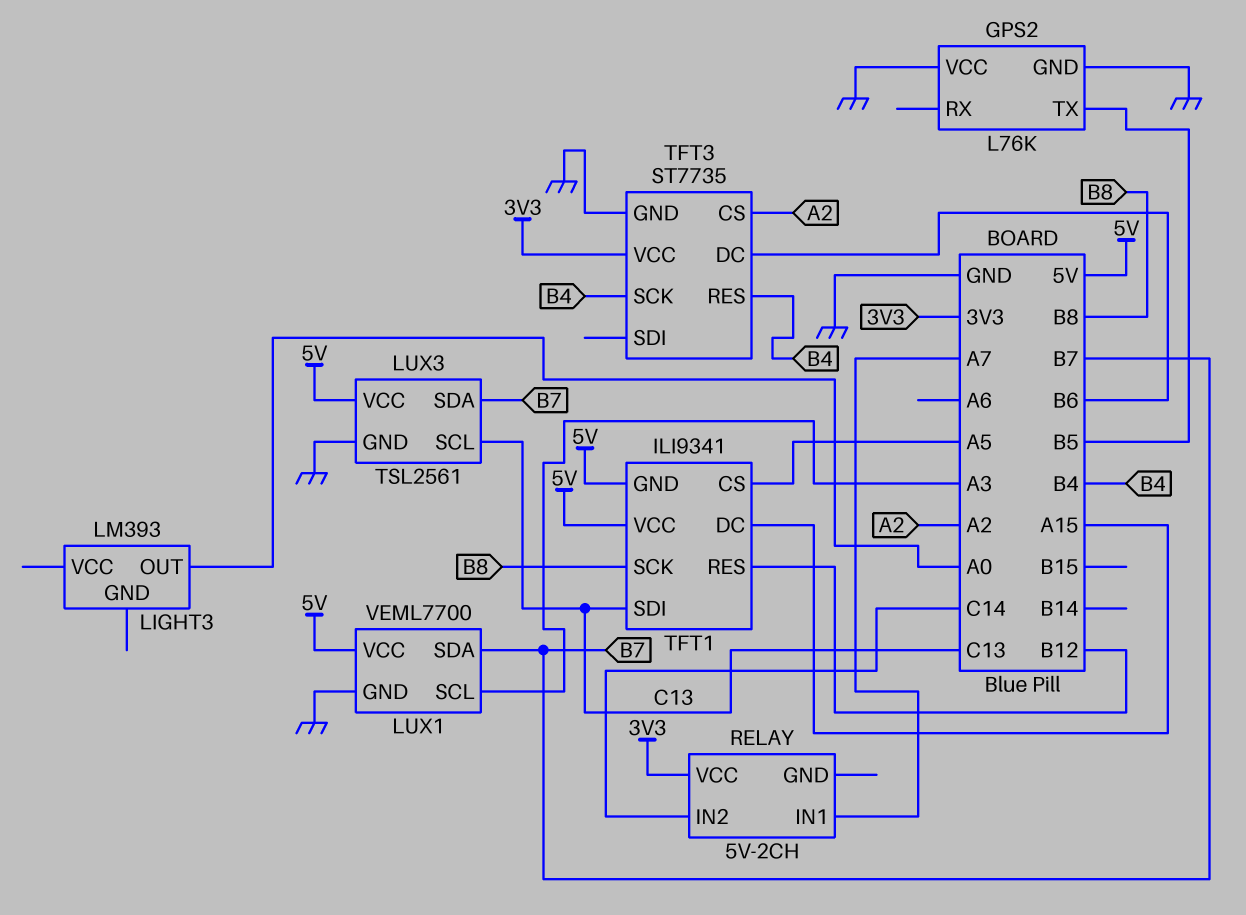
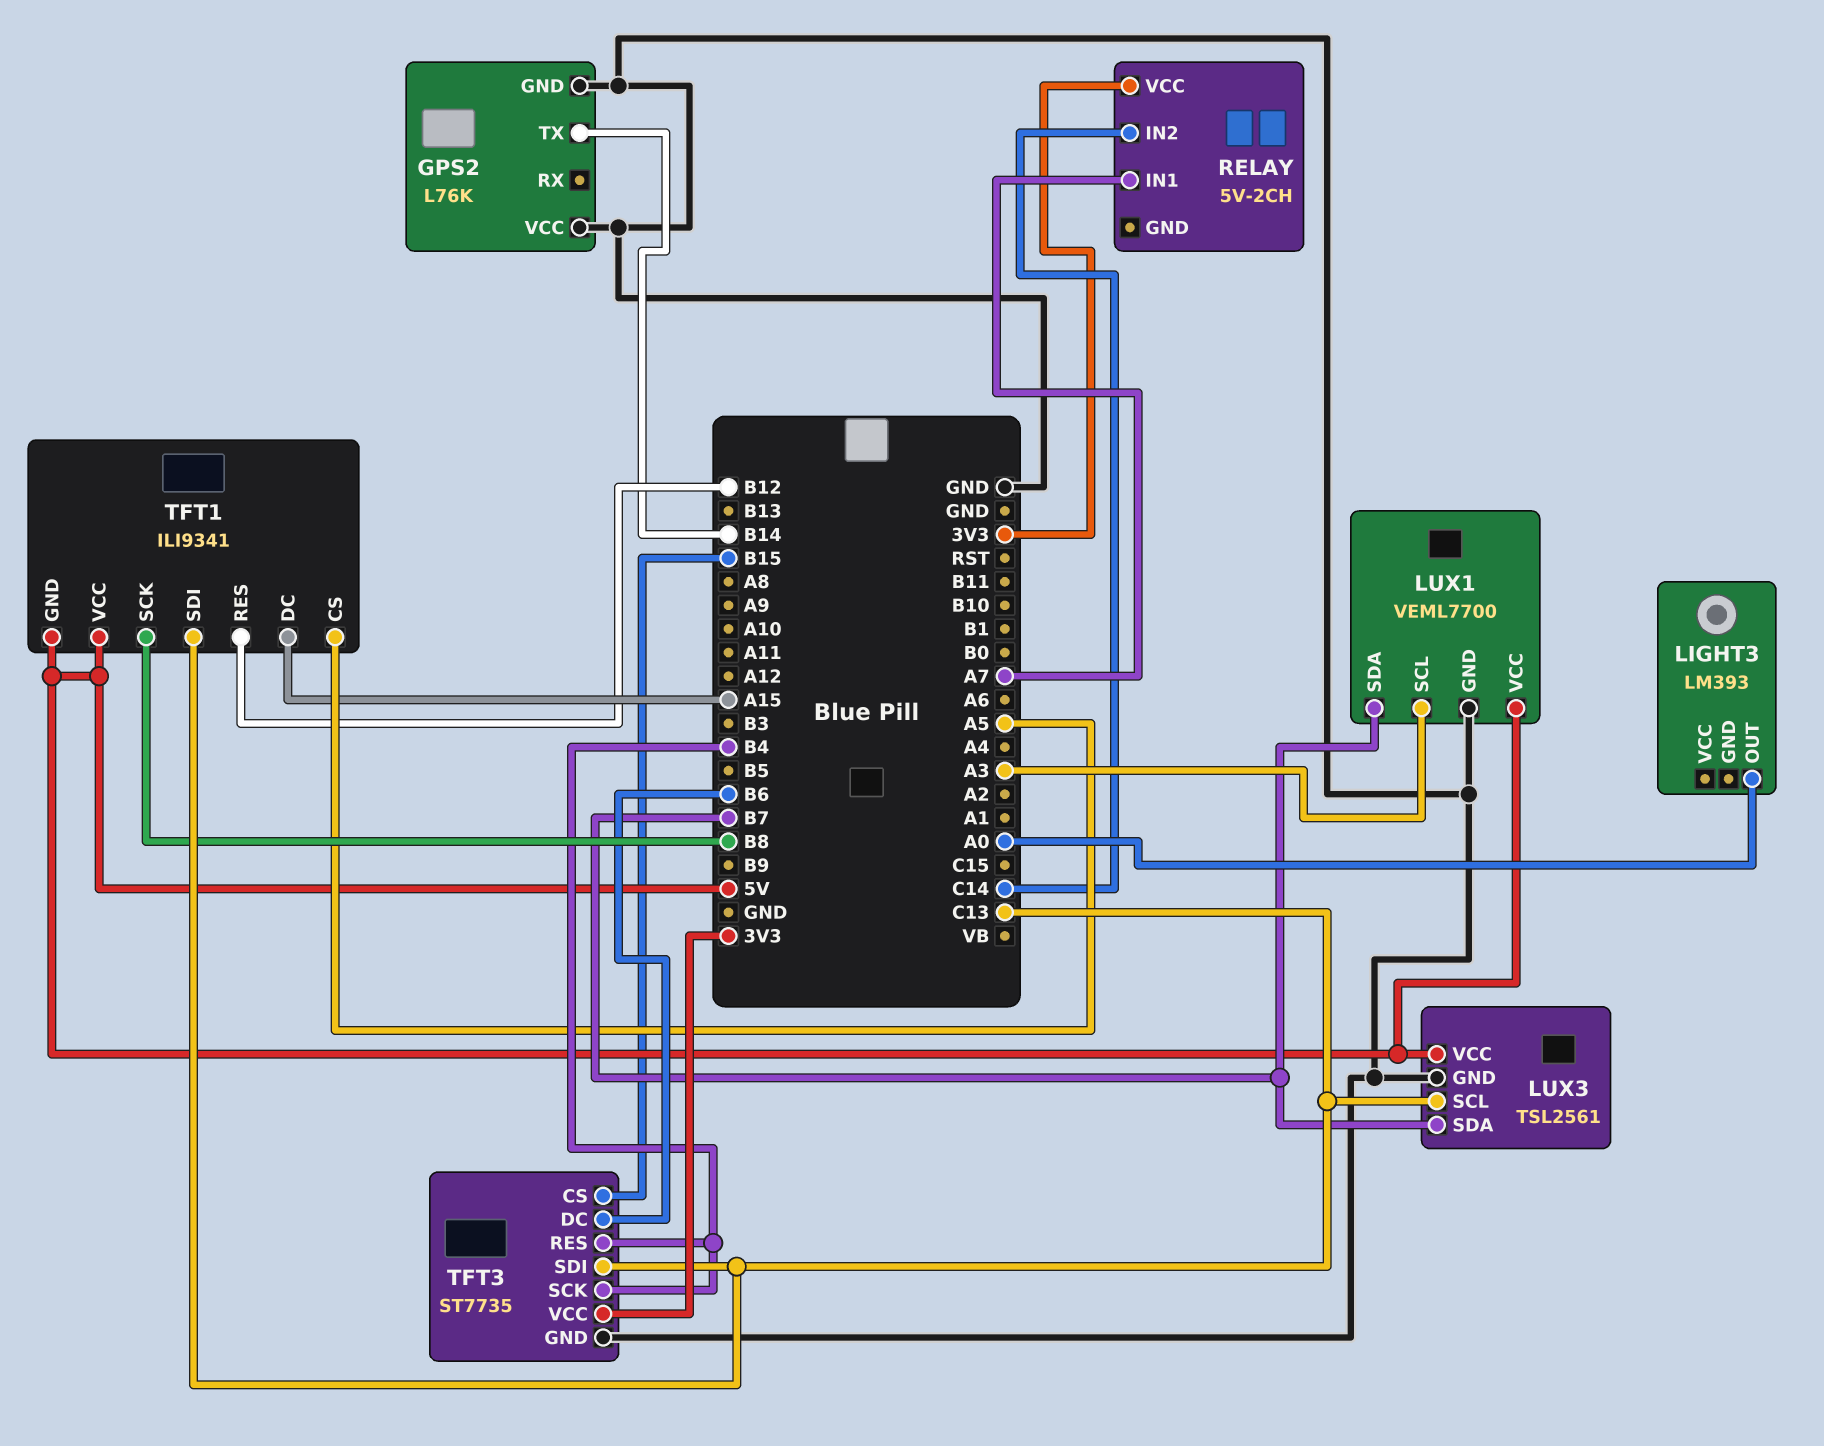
GPS2 pin TX: B5 -> B14
TFT3 pin CS: A2 -> B15
TFT3 pin SDI: none -> C13

